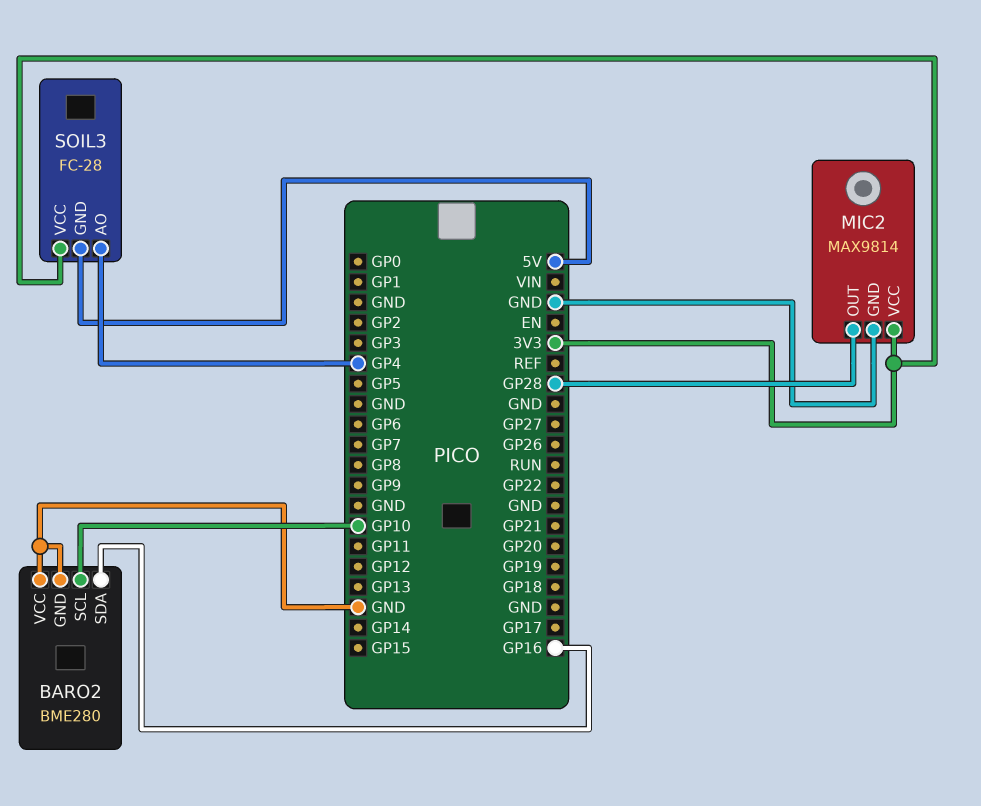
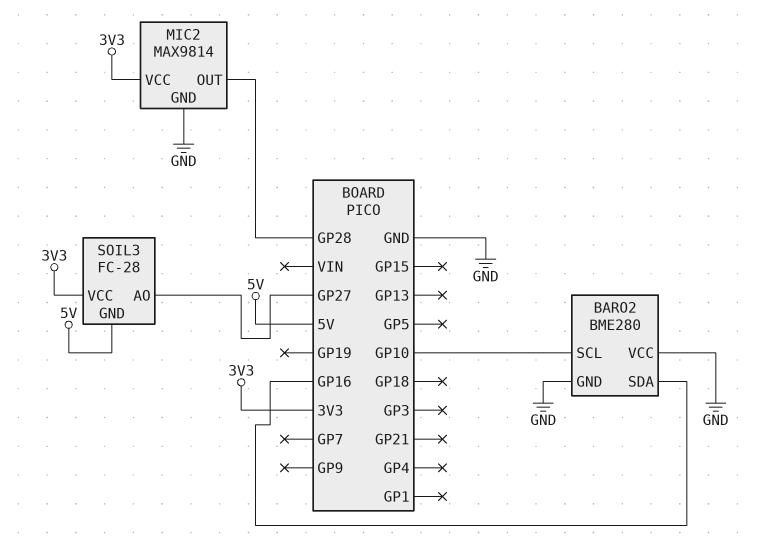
SOIL3 pin AO: GP4 -> GP27

